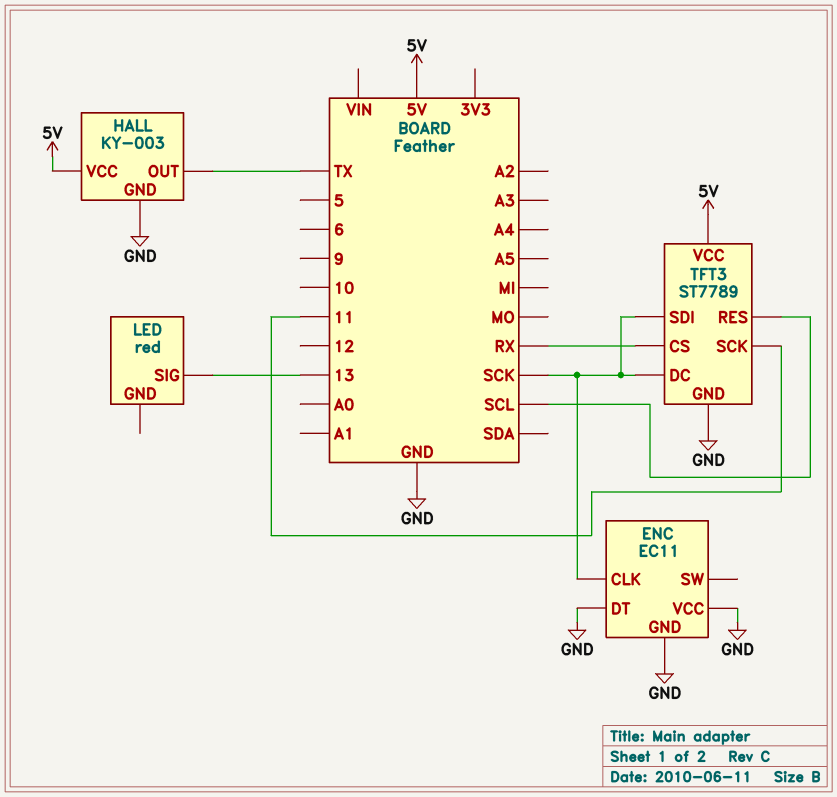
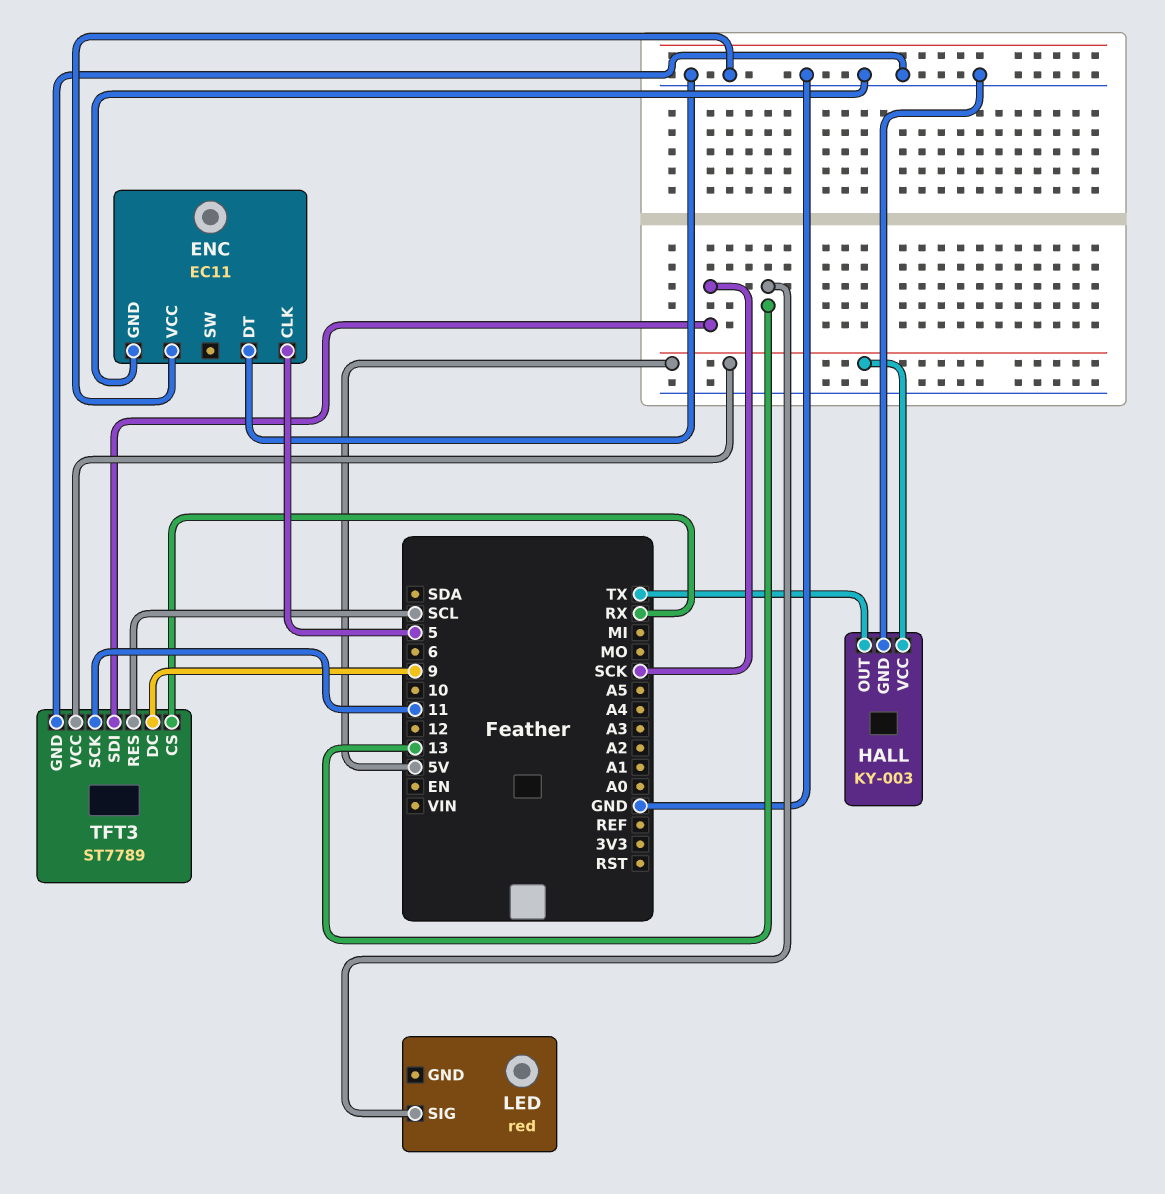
ENC pin CLK: SCK -> 5
TFT3 pin DC: SCK -> 9

